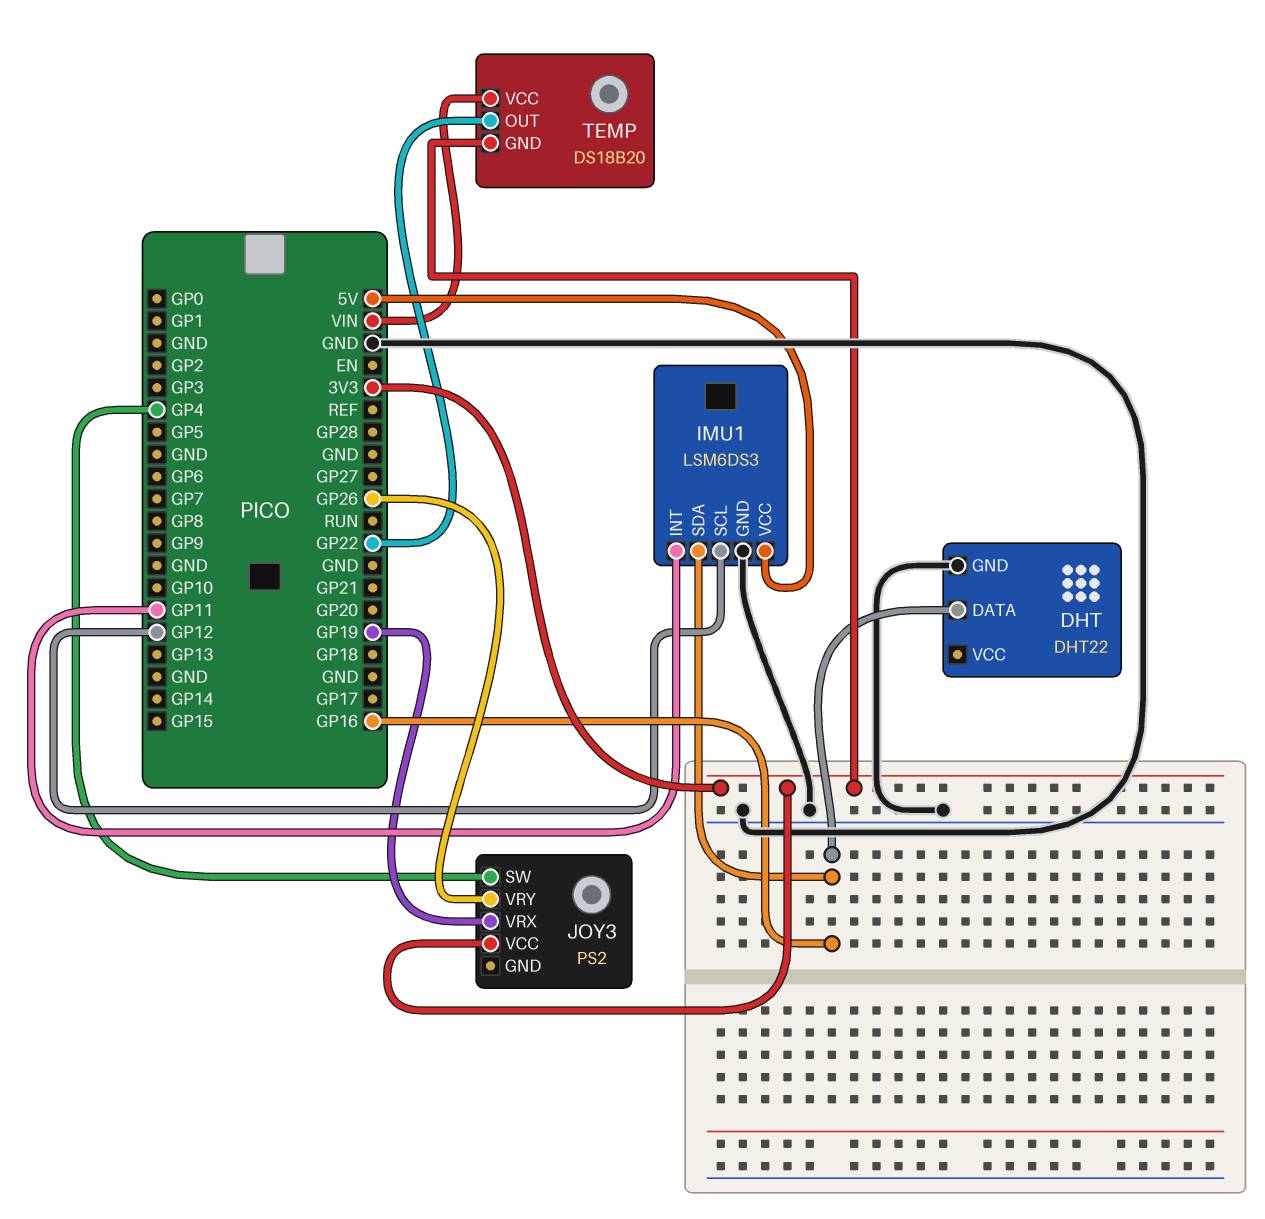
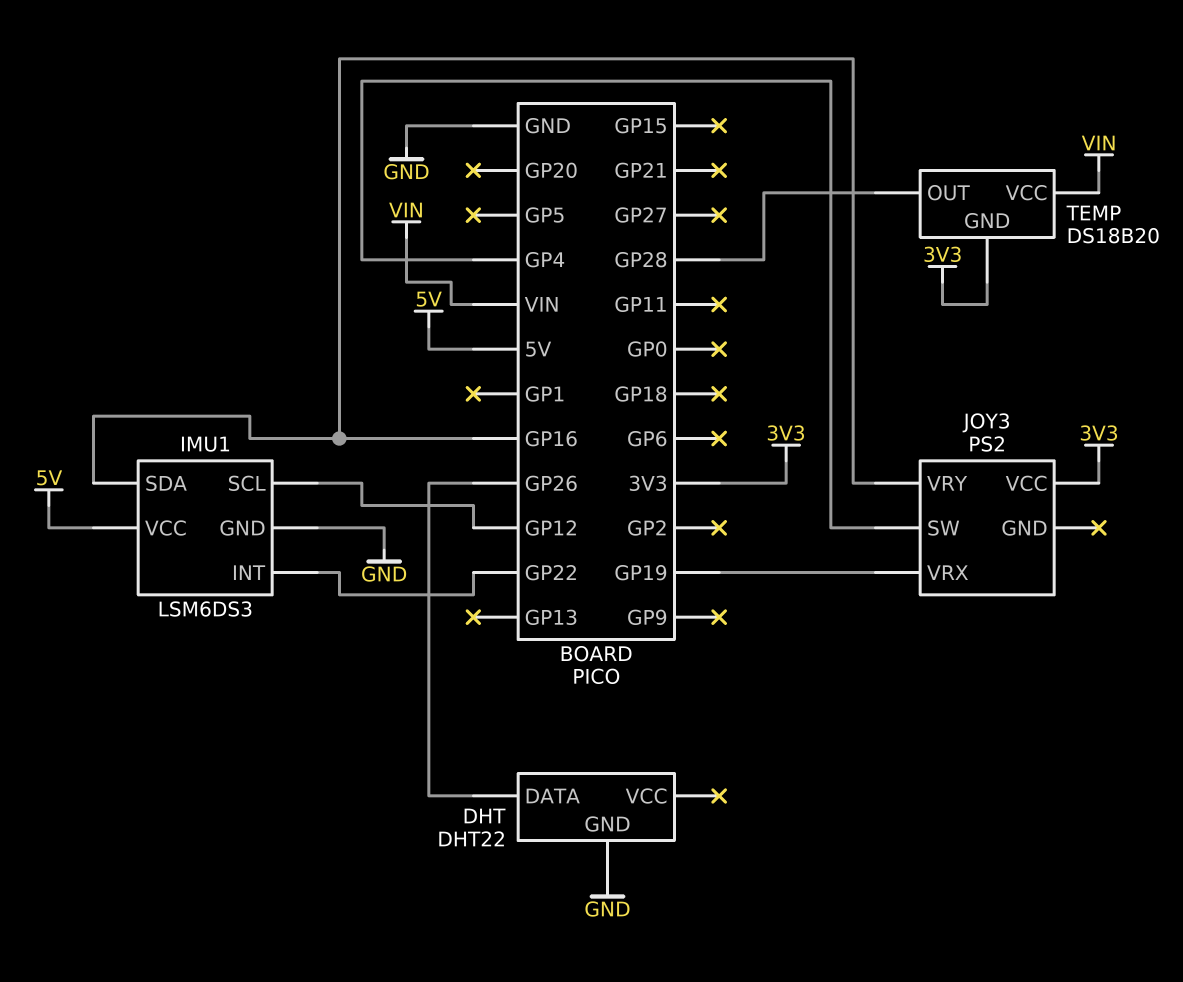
DHT pin DATA: GP16 -> GP26
IMU1 pin INT: GP11 -> GP22
JOY3 pin VRY: GP26 -> GP16
TEMP pin OUT: GP22 -> GP28

